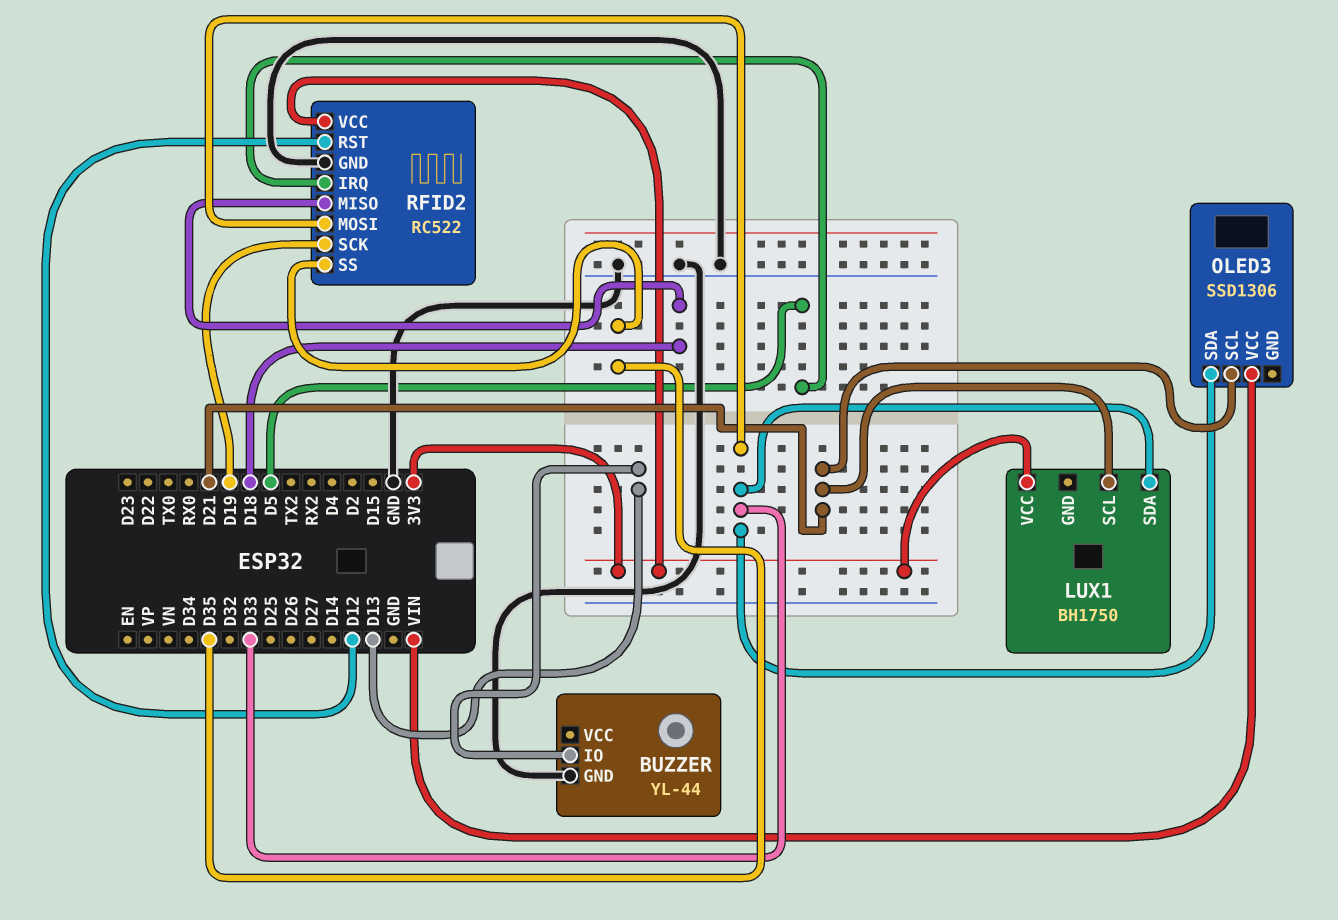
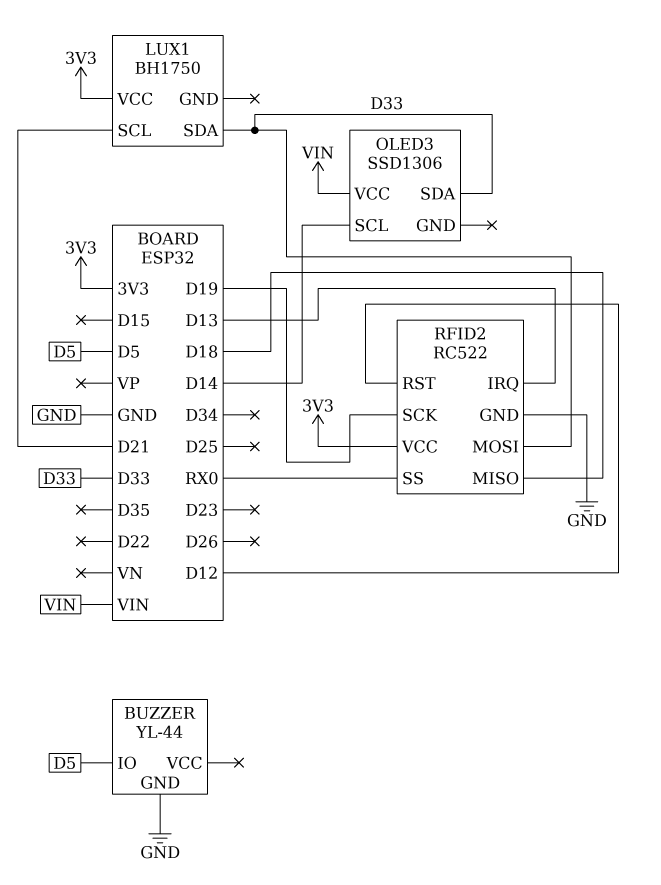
BUZZER pin IO: D13 -> D5
OLED3 pin SCL: D21 -> D14
RFID2 pin IRQ: D5 -> D13
RFID2 pin SS: D35 -> RX0

